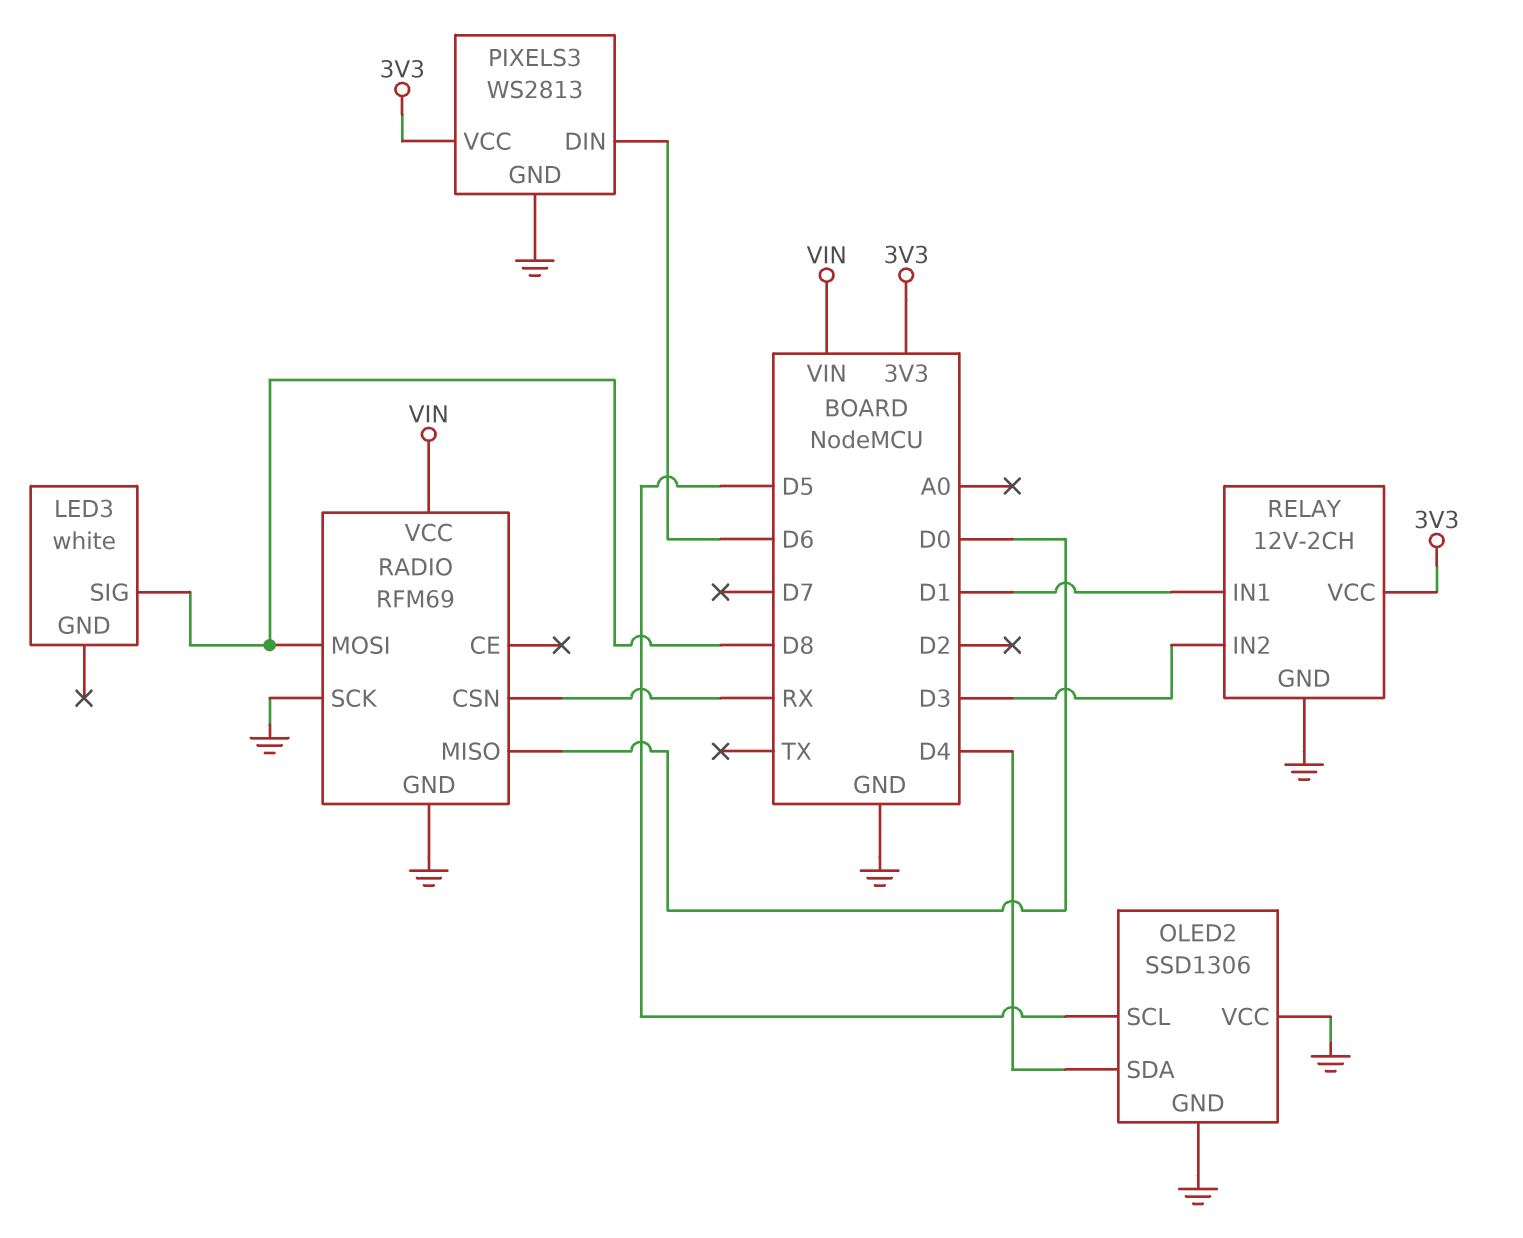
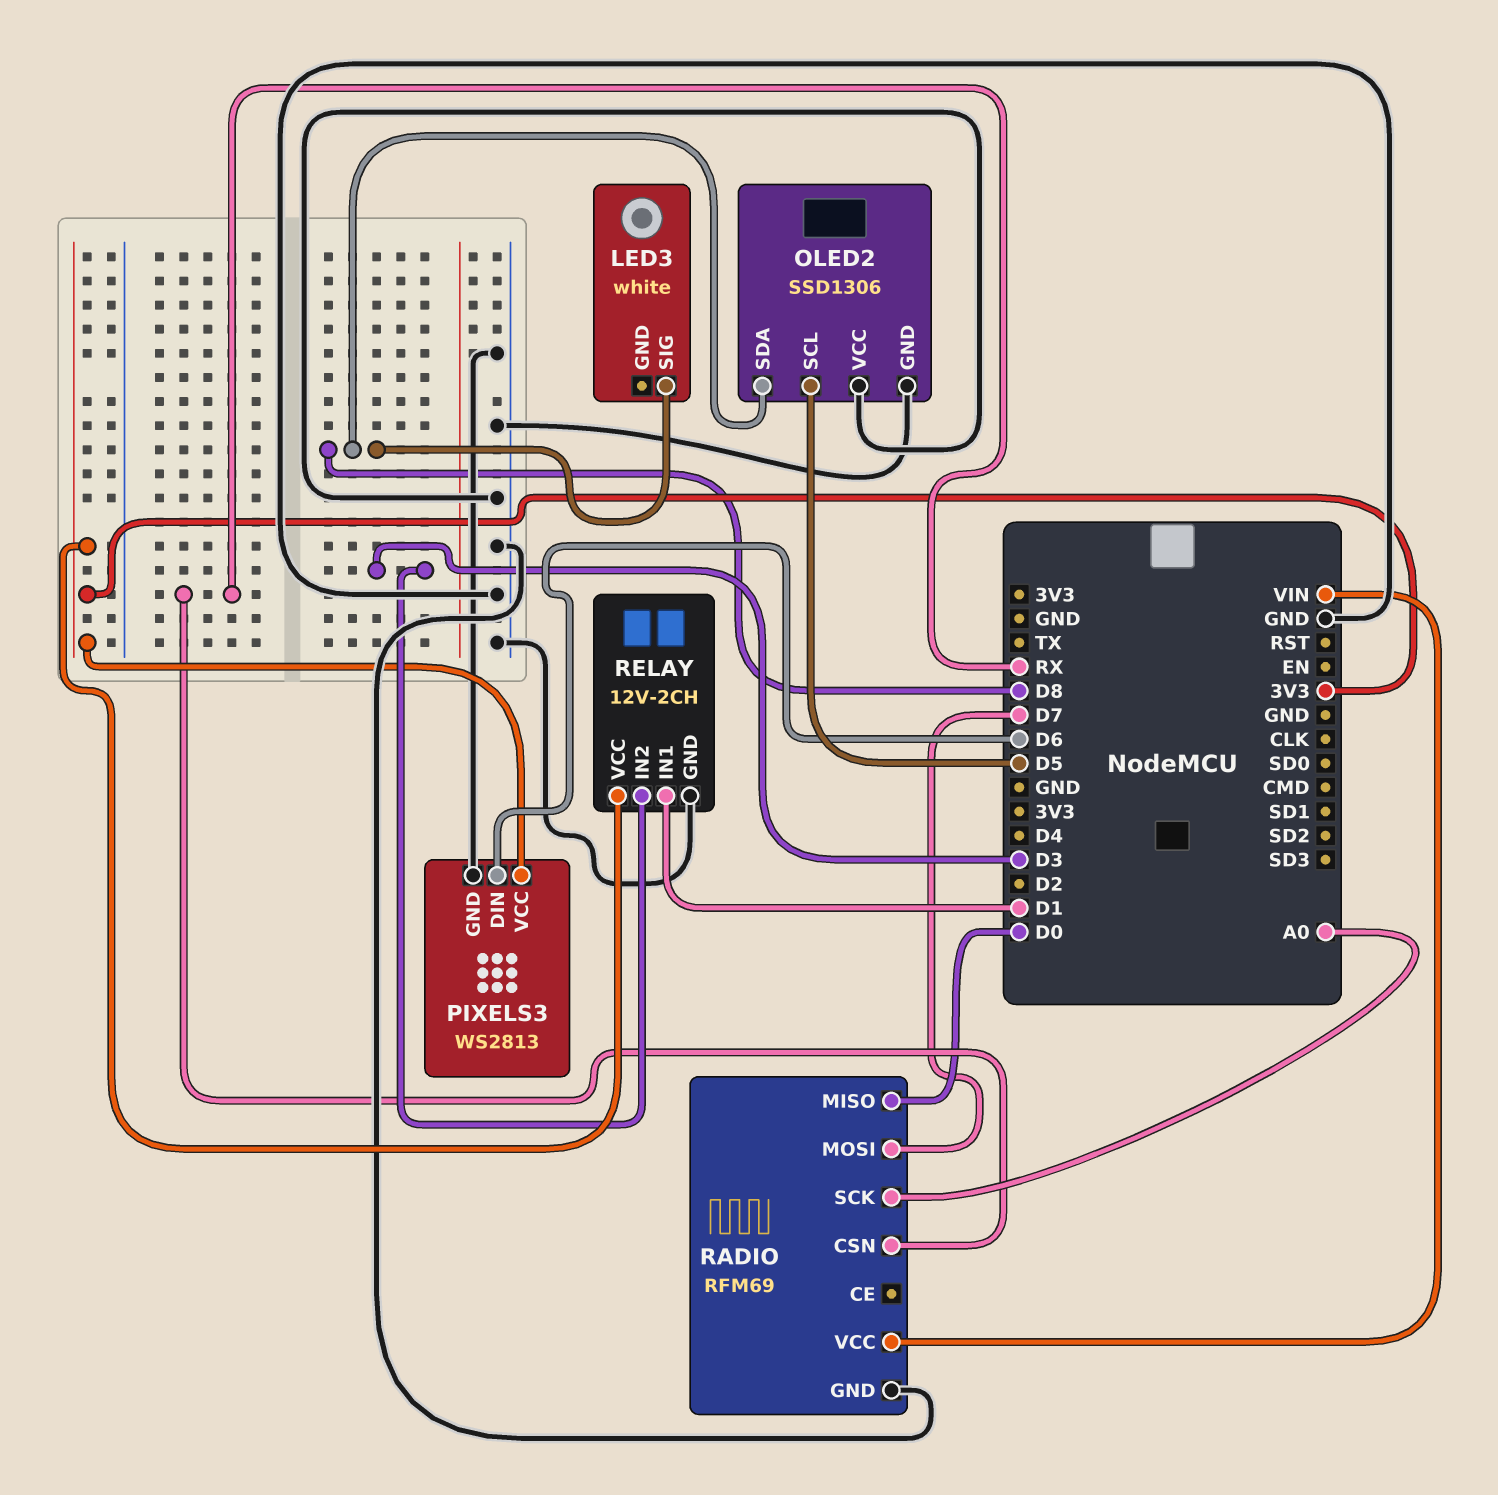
OLED2 pin SDA: D4 -> D8
RADIO pin MOSI: D8 -> D7
RADIO pin SCK: GND -> A0

